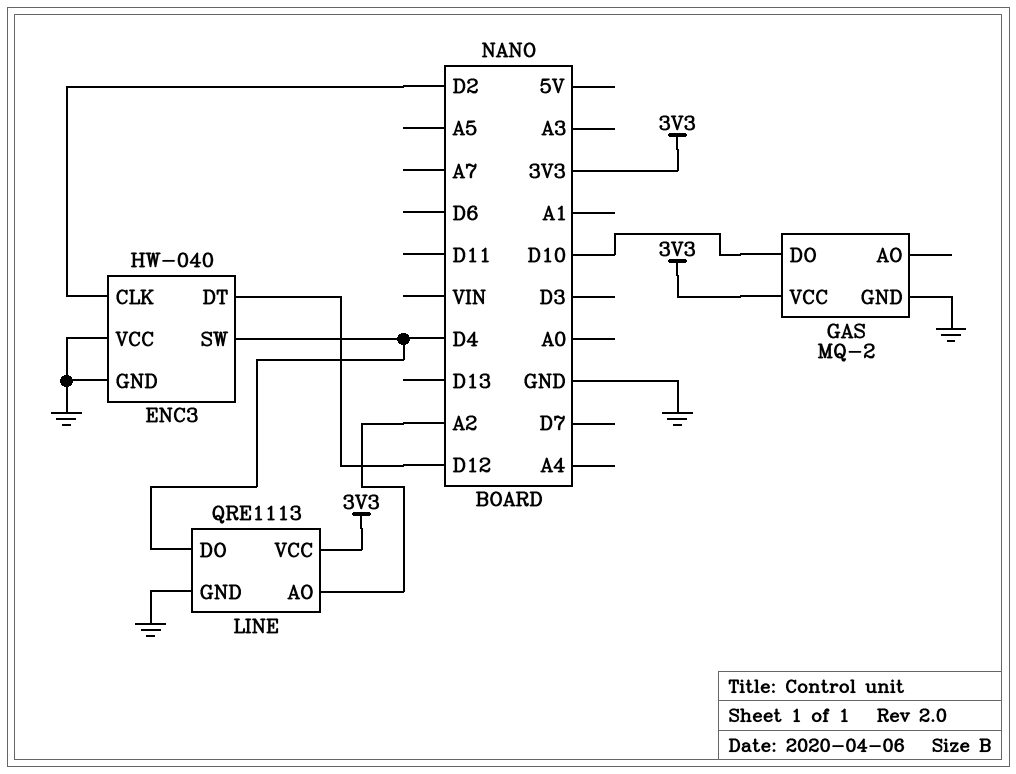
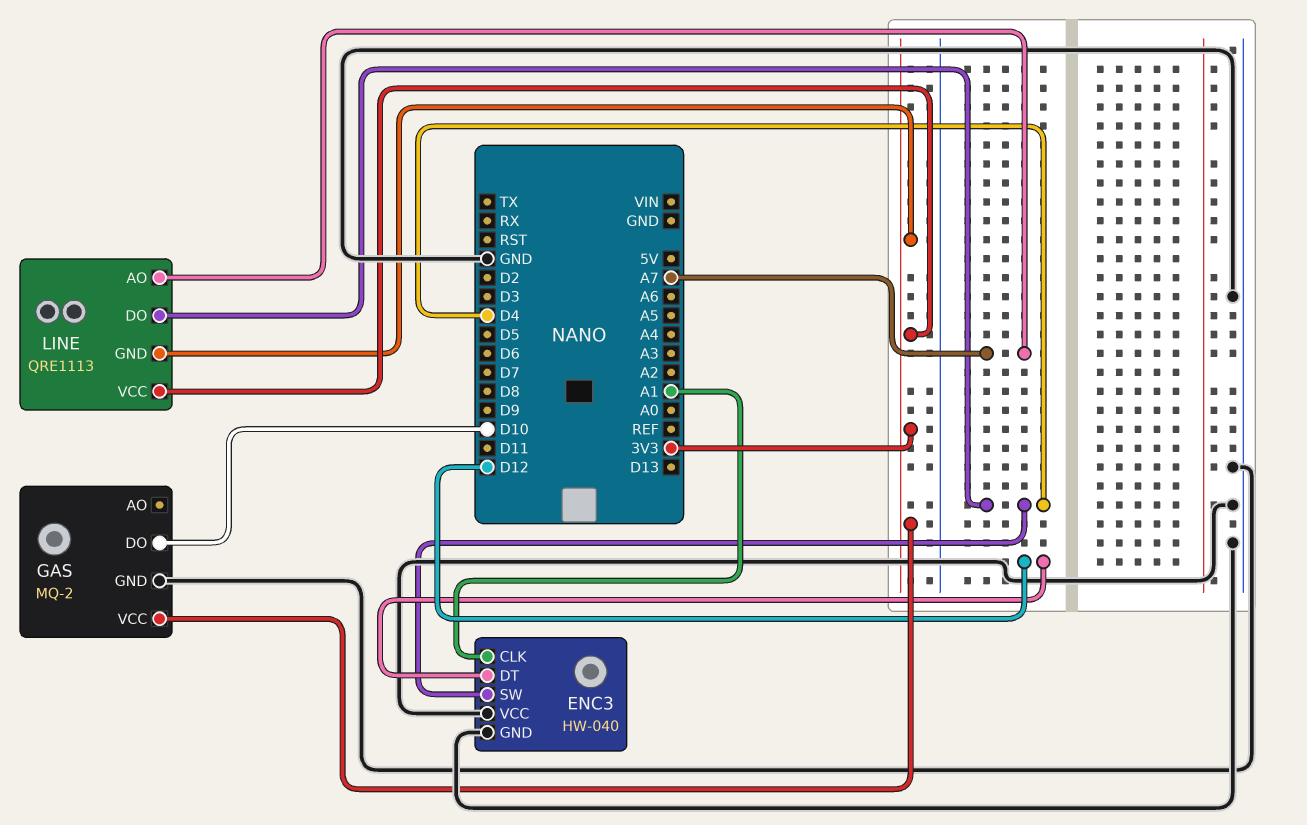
ENC3 pin CLK: D2 -> A1
LINE pin AO: A2 -> A7
LINE pin GND: GND -> 3V3

